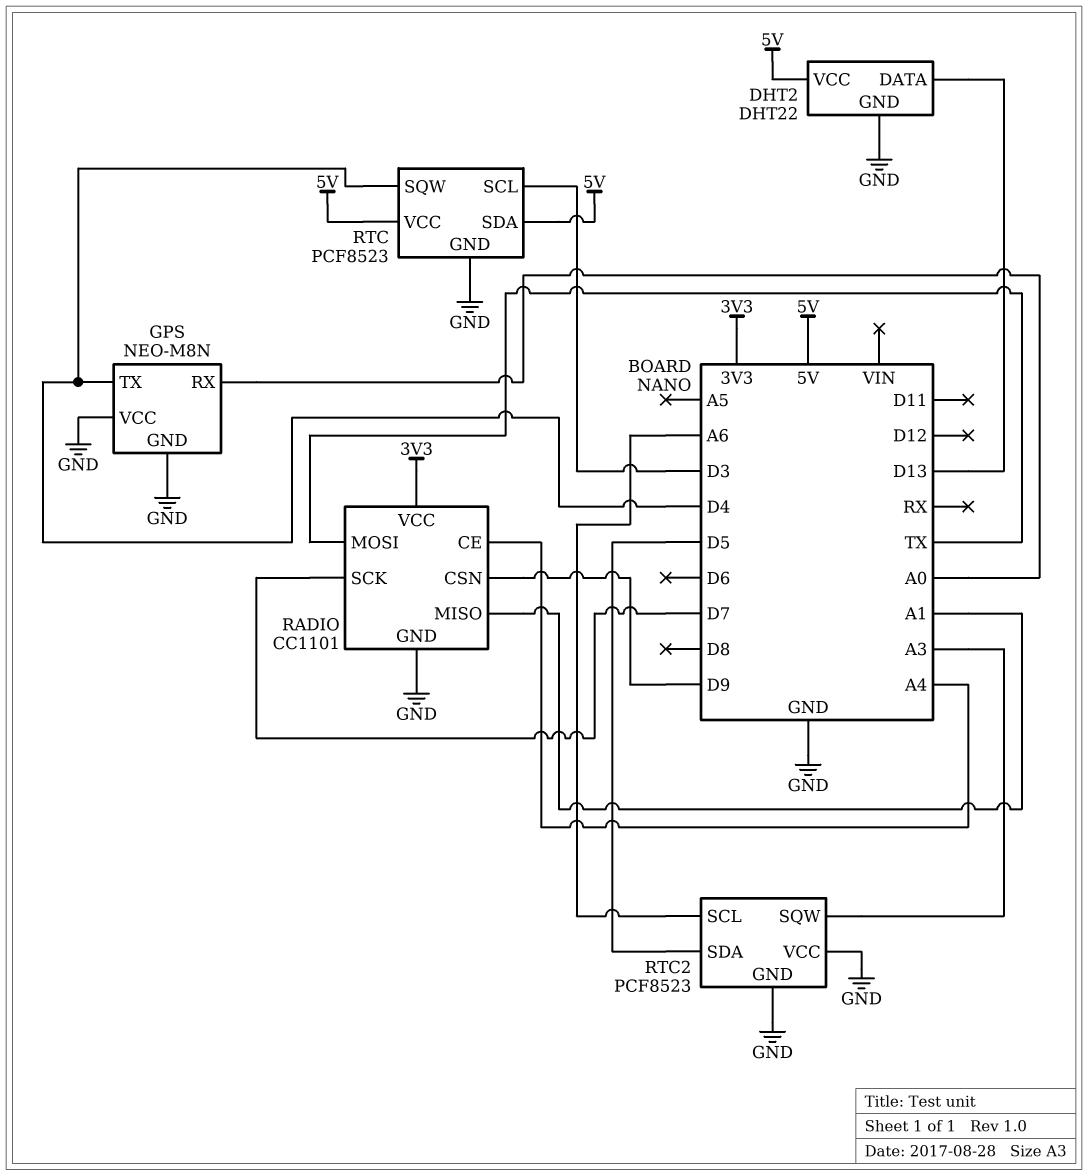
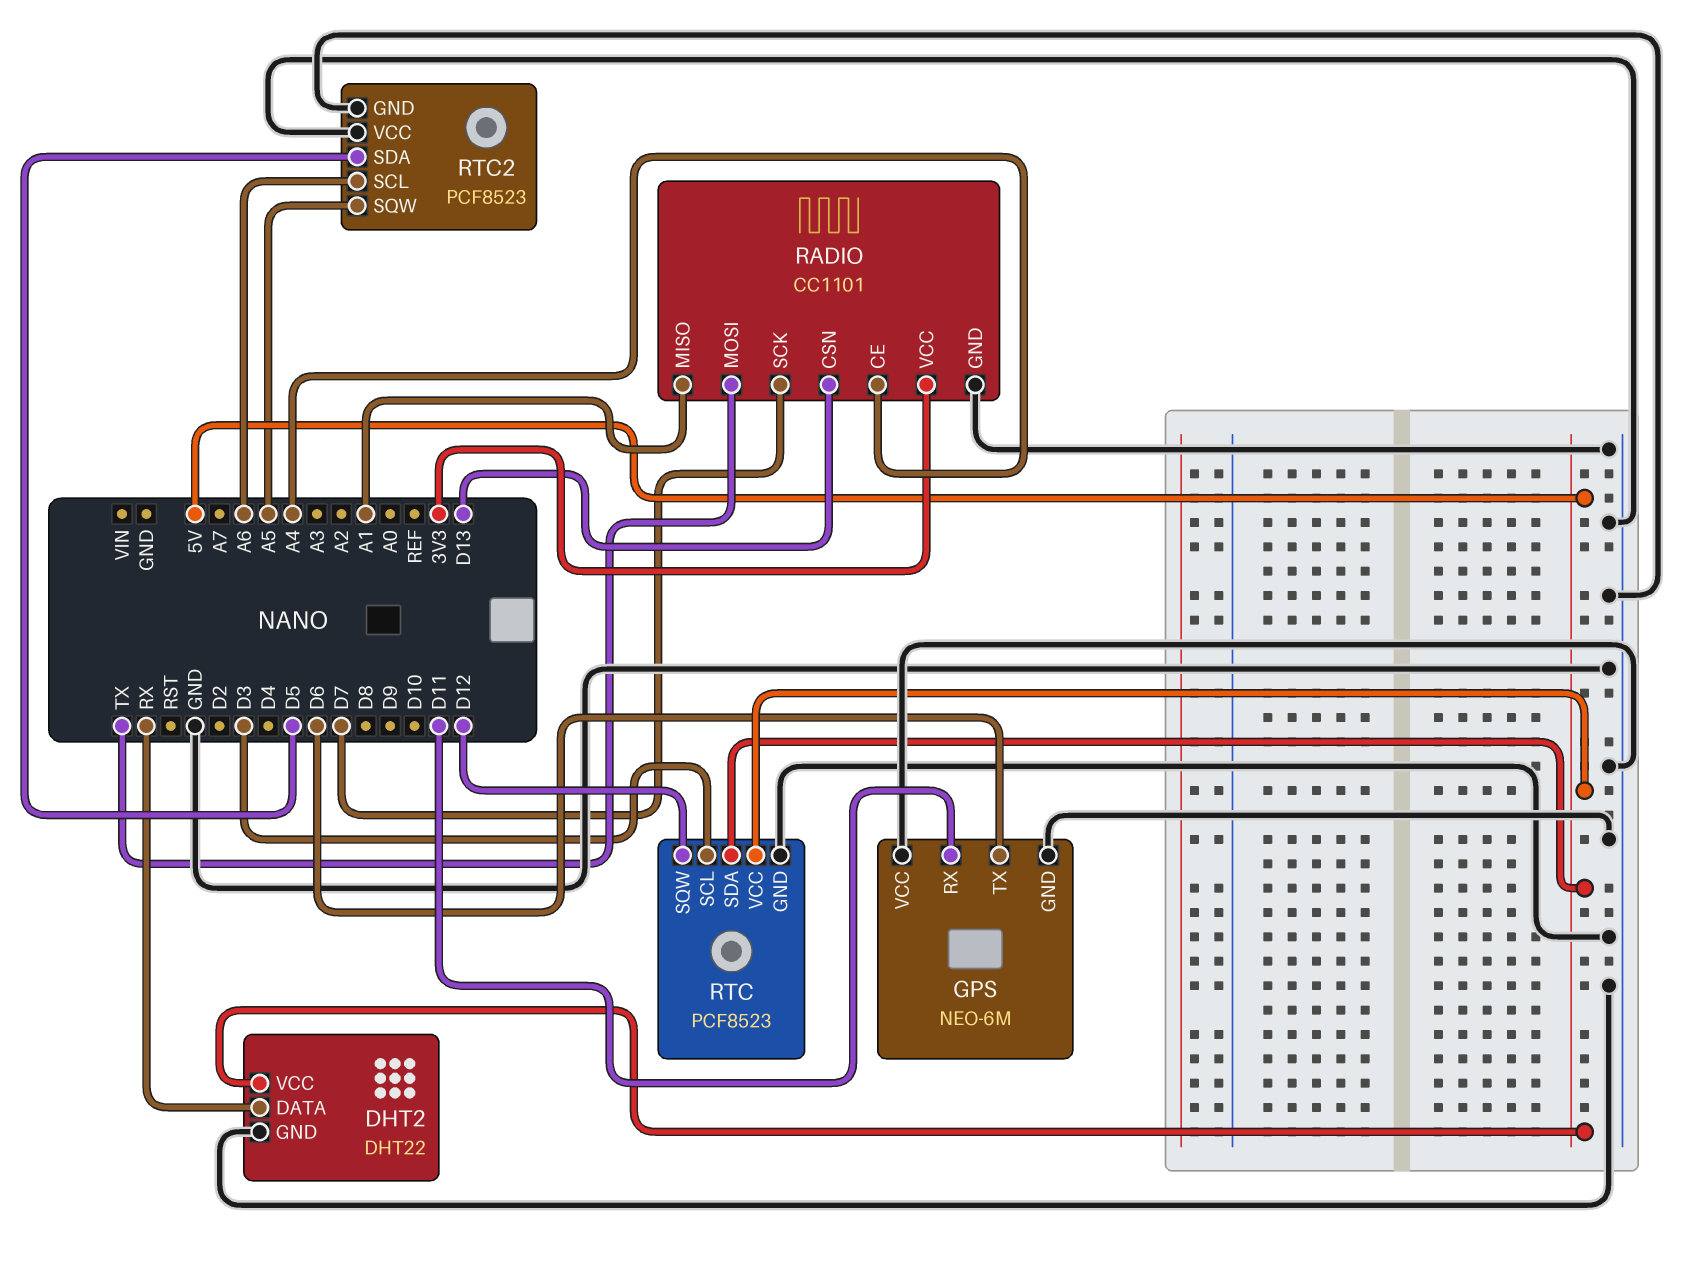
DHT2 pin DATA: D13 -> RX
GPS: NEO-M8N -> NEO-6M
GPS pin RX: A0 -> D11
GPS pin TX: D4 -> D6
RADIO pin CSN: D9 -> D13
RTC pin SQW: D4 -> D12
RTC2 pin SQW: A3 -> A5

